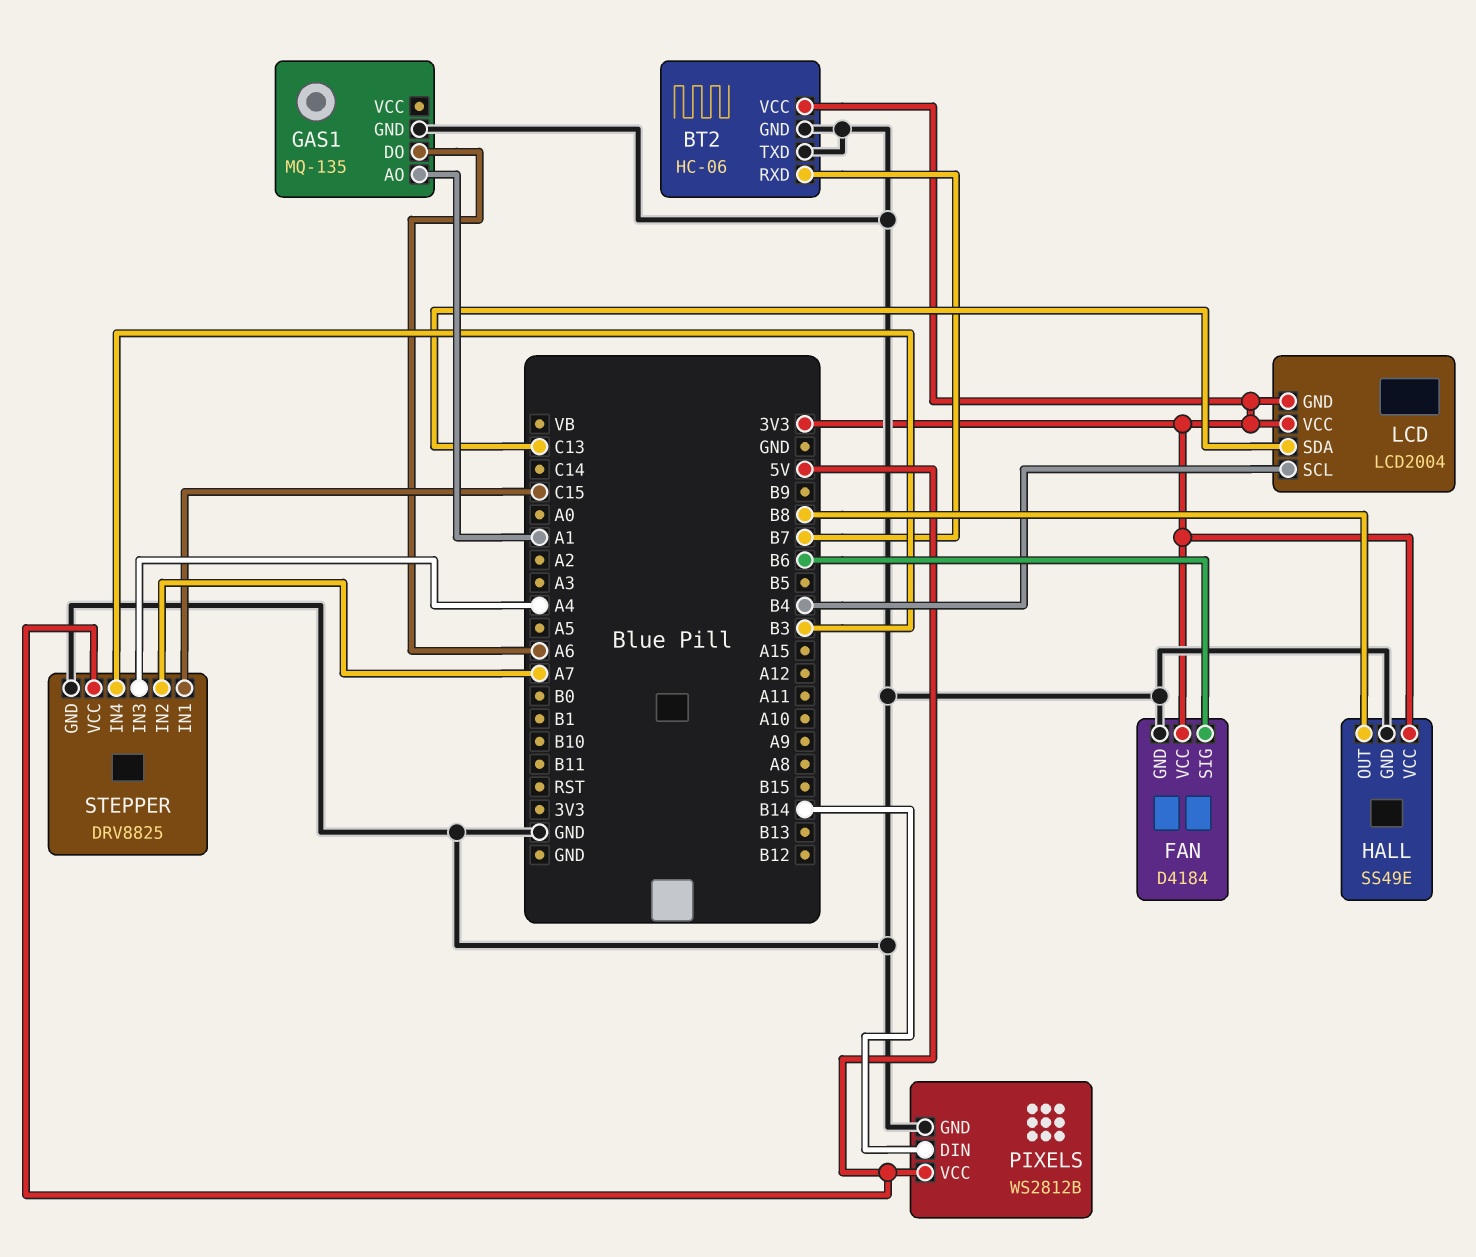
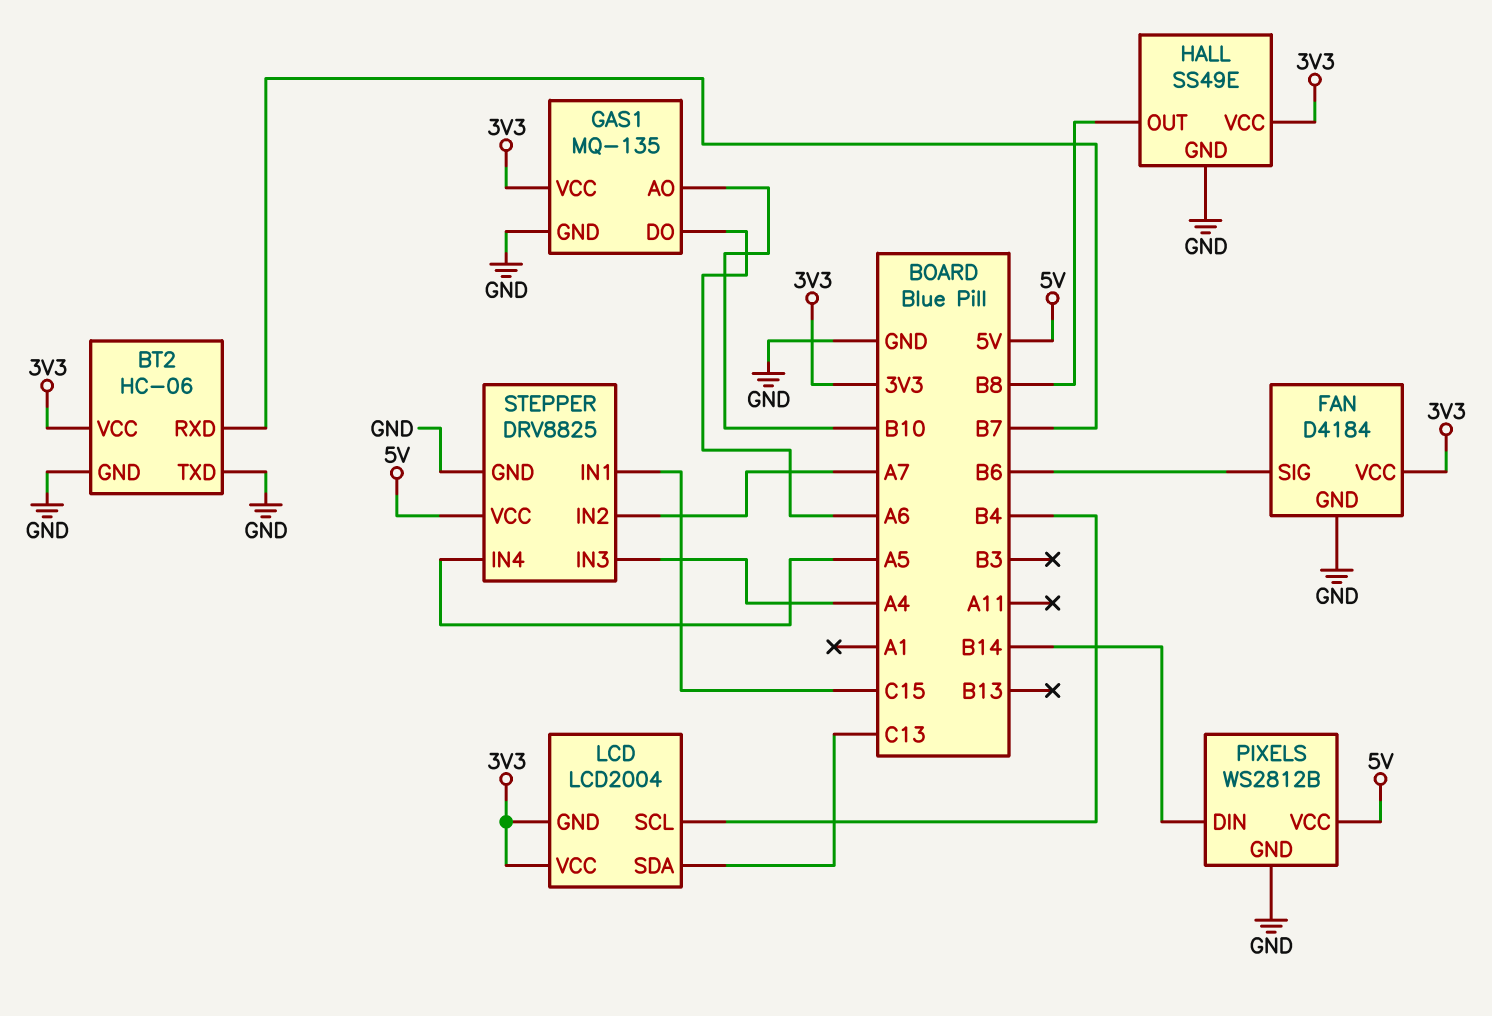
GAS1 pin AO: A1 -> B10
GAS1 pin VCC: none -> 3V3
STEPPER pin IN4: B3 -> A5

